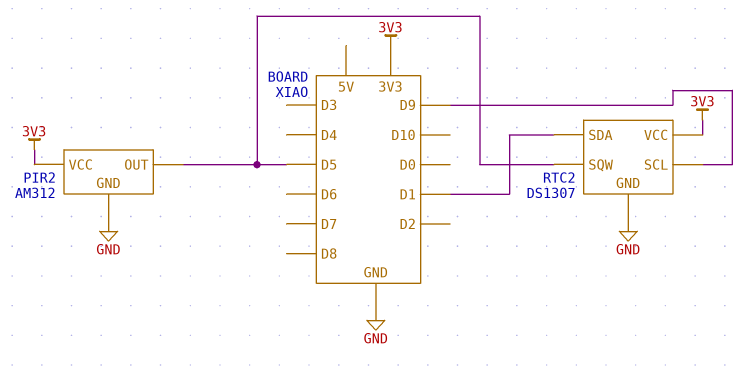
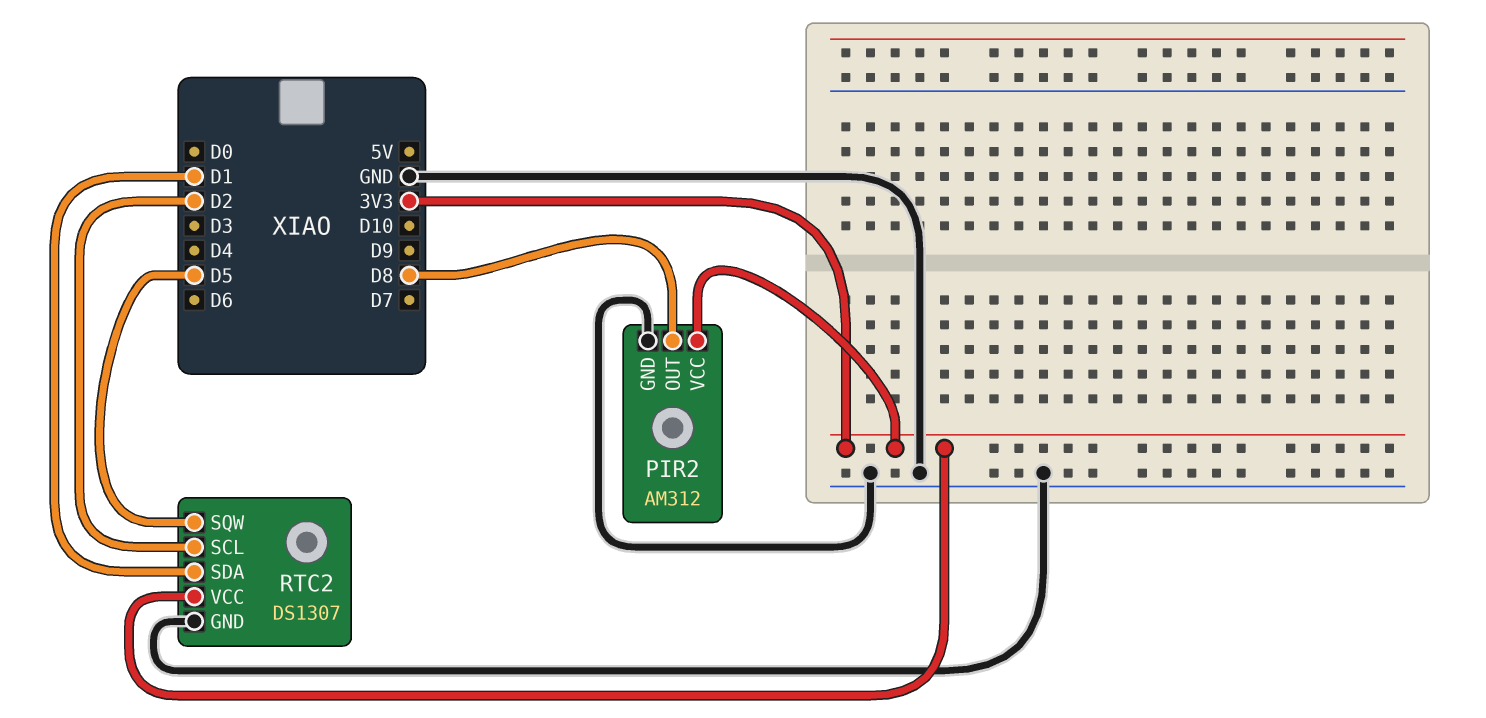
PIR2 pin OUT: D5 -> D8
RTC2 pin SCL: D9 -> D2

